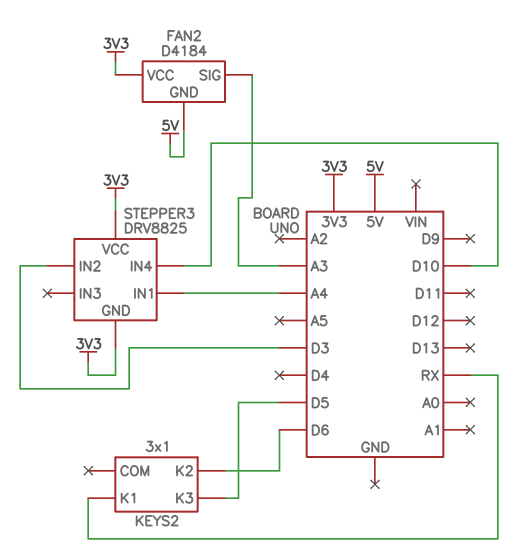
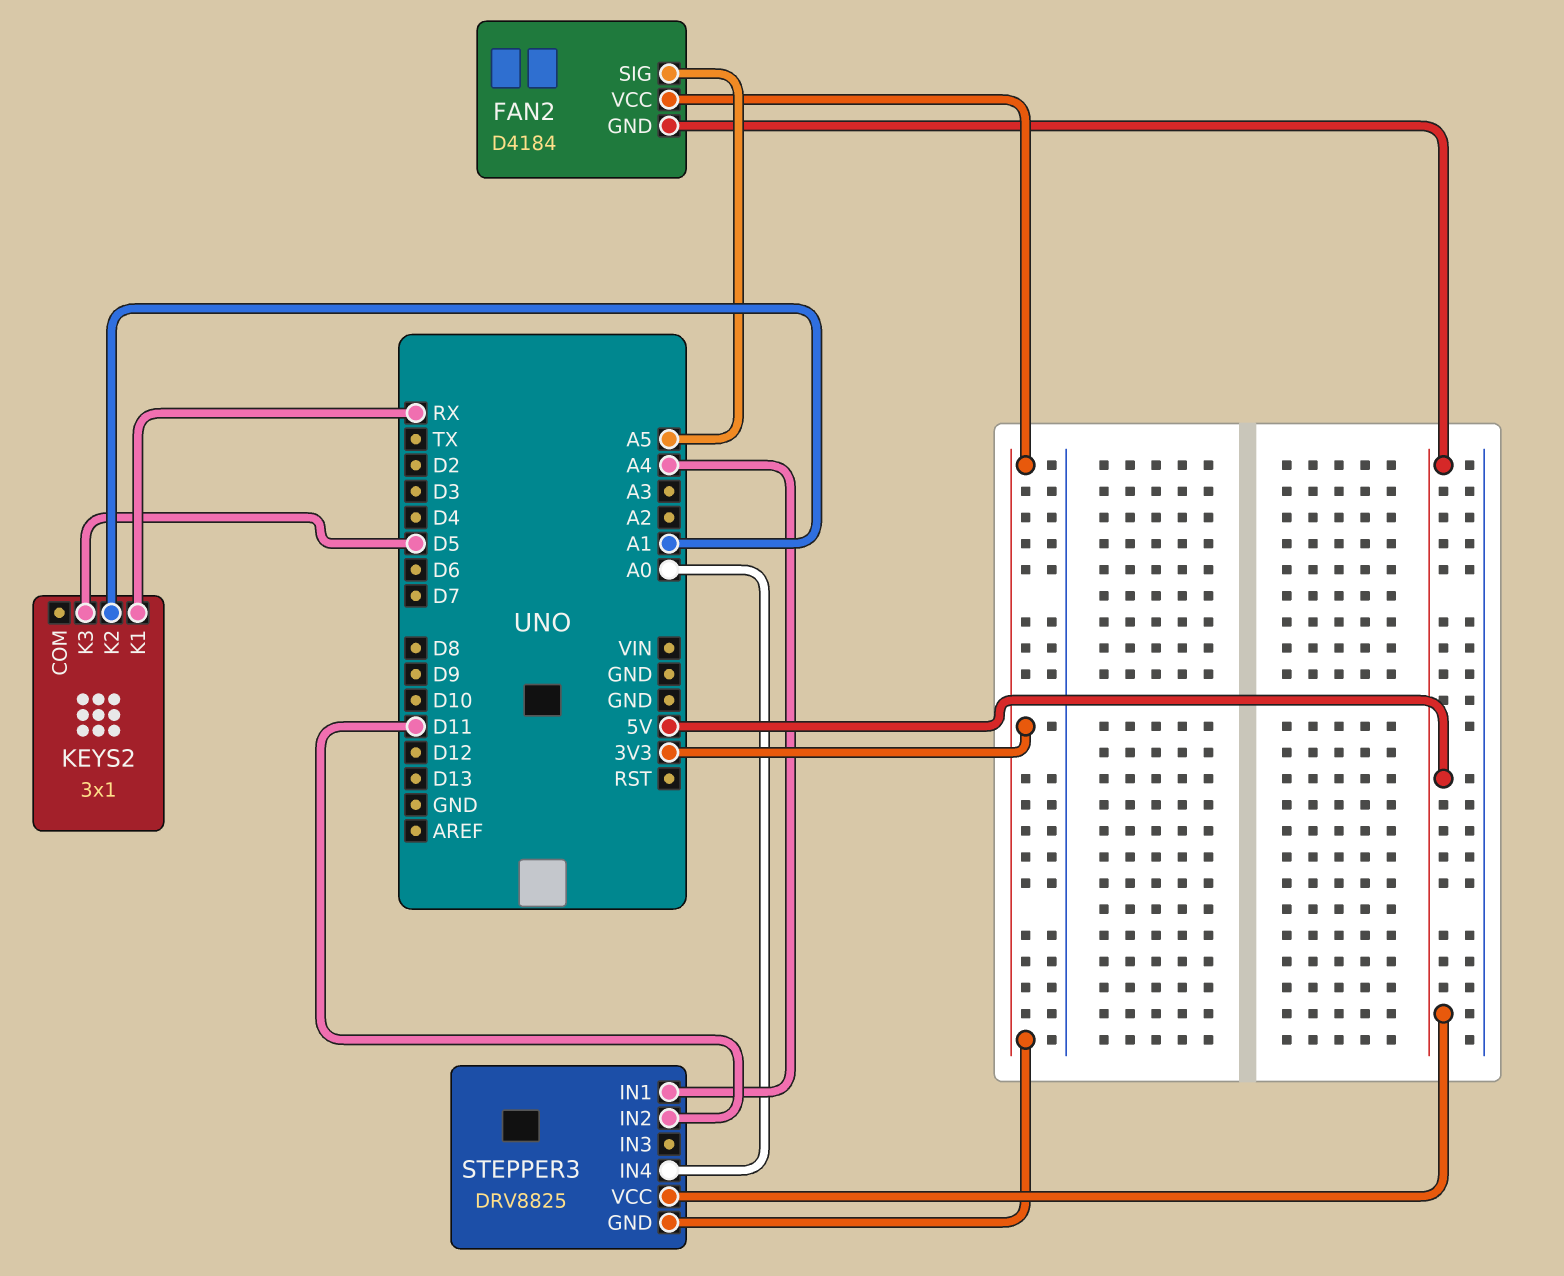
FAN2 pin SIG: A3 -> A5
KEYS2 pin K2: D6 -> A1
STEPPER3 pin IN2: D3 -> D11
STEPPER3 pin IN4: D10 -> A0
STEPPER3 pin VCC: 3V3 -> 5V

